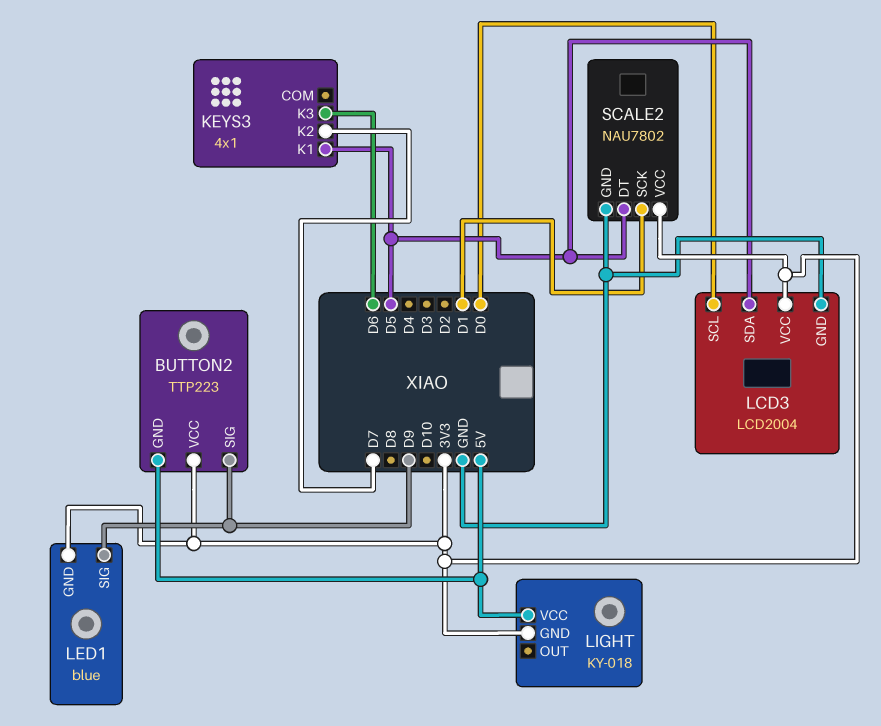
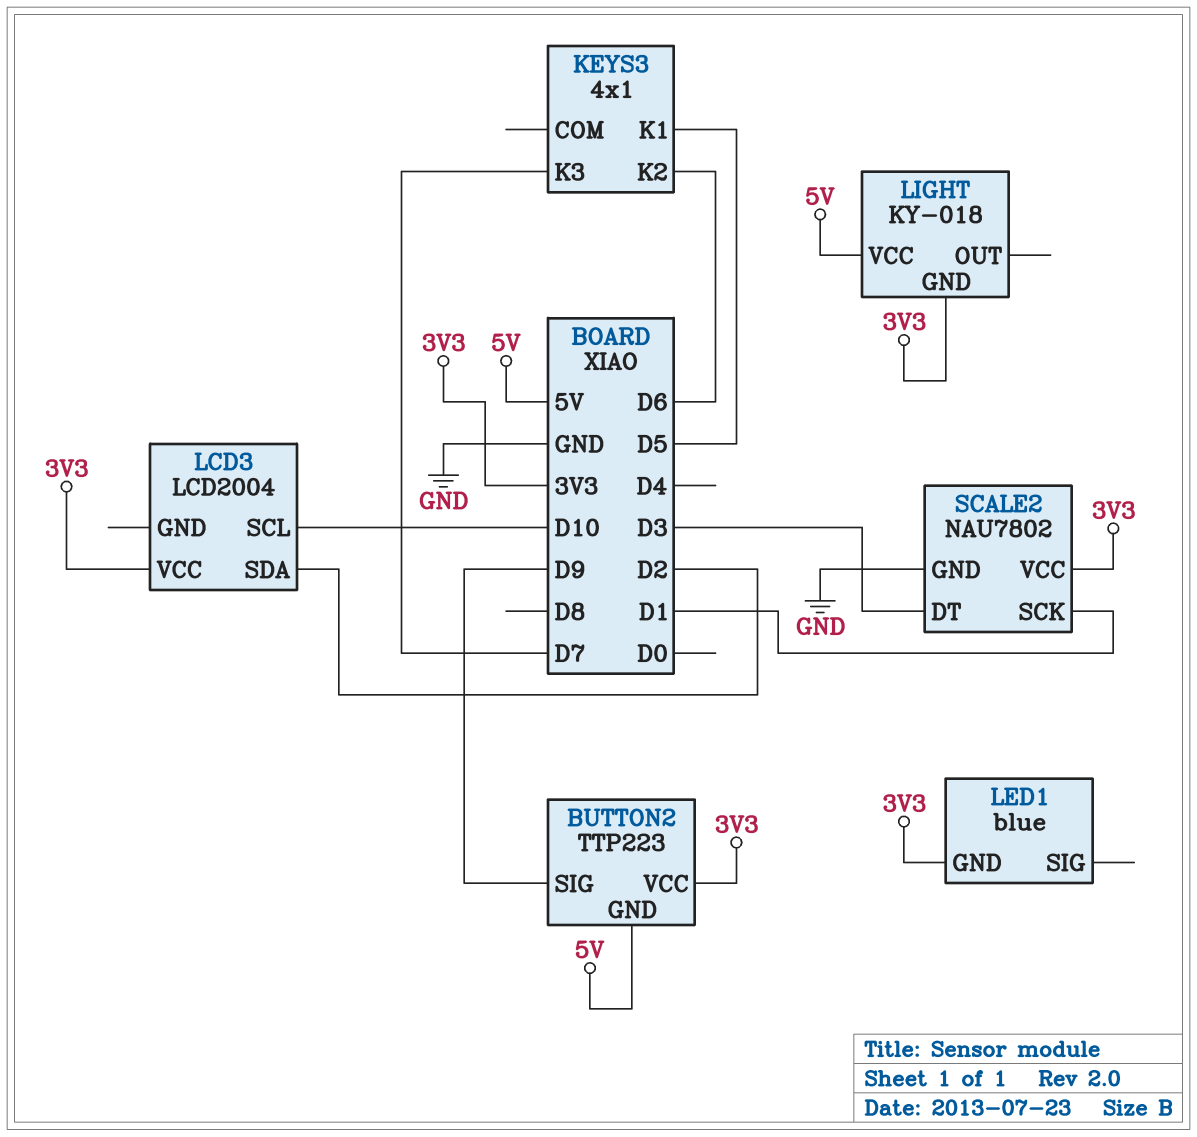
KEYS3 pin K2: D7 -> D6
KEYS3 pin K3: D6 -> D7
LCD3 pin GND: GND -> none
LCD3 pin SCL: D0 -> D10
LCD3 pin SDA: D5 -> D2
LED1 pin SIG: D9 -> none
SCALE2 pin DT: D5 -> D3

